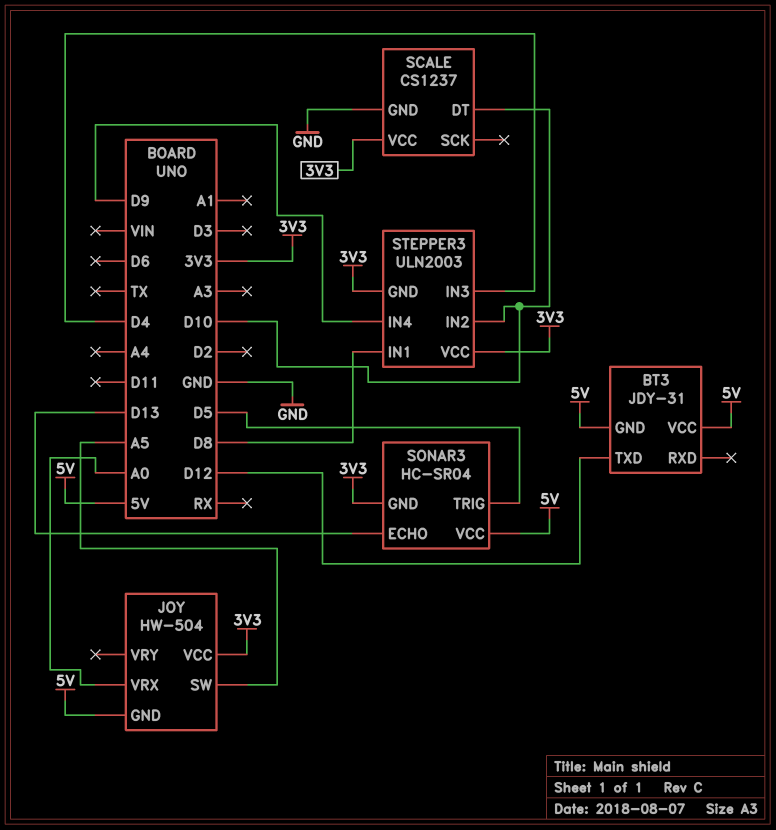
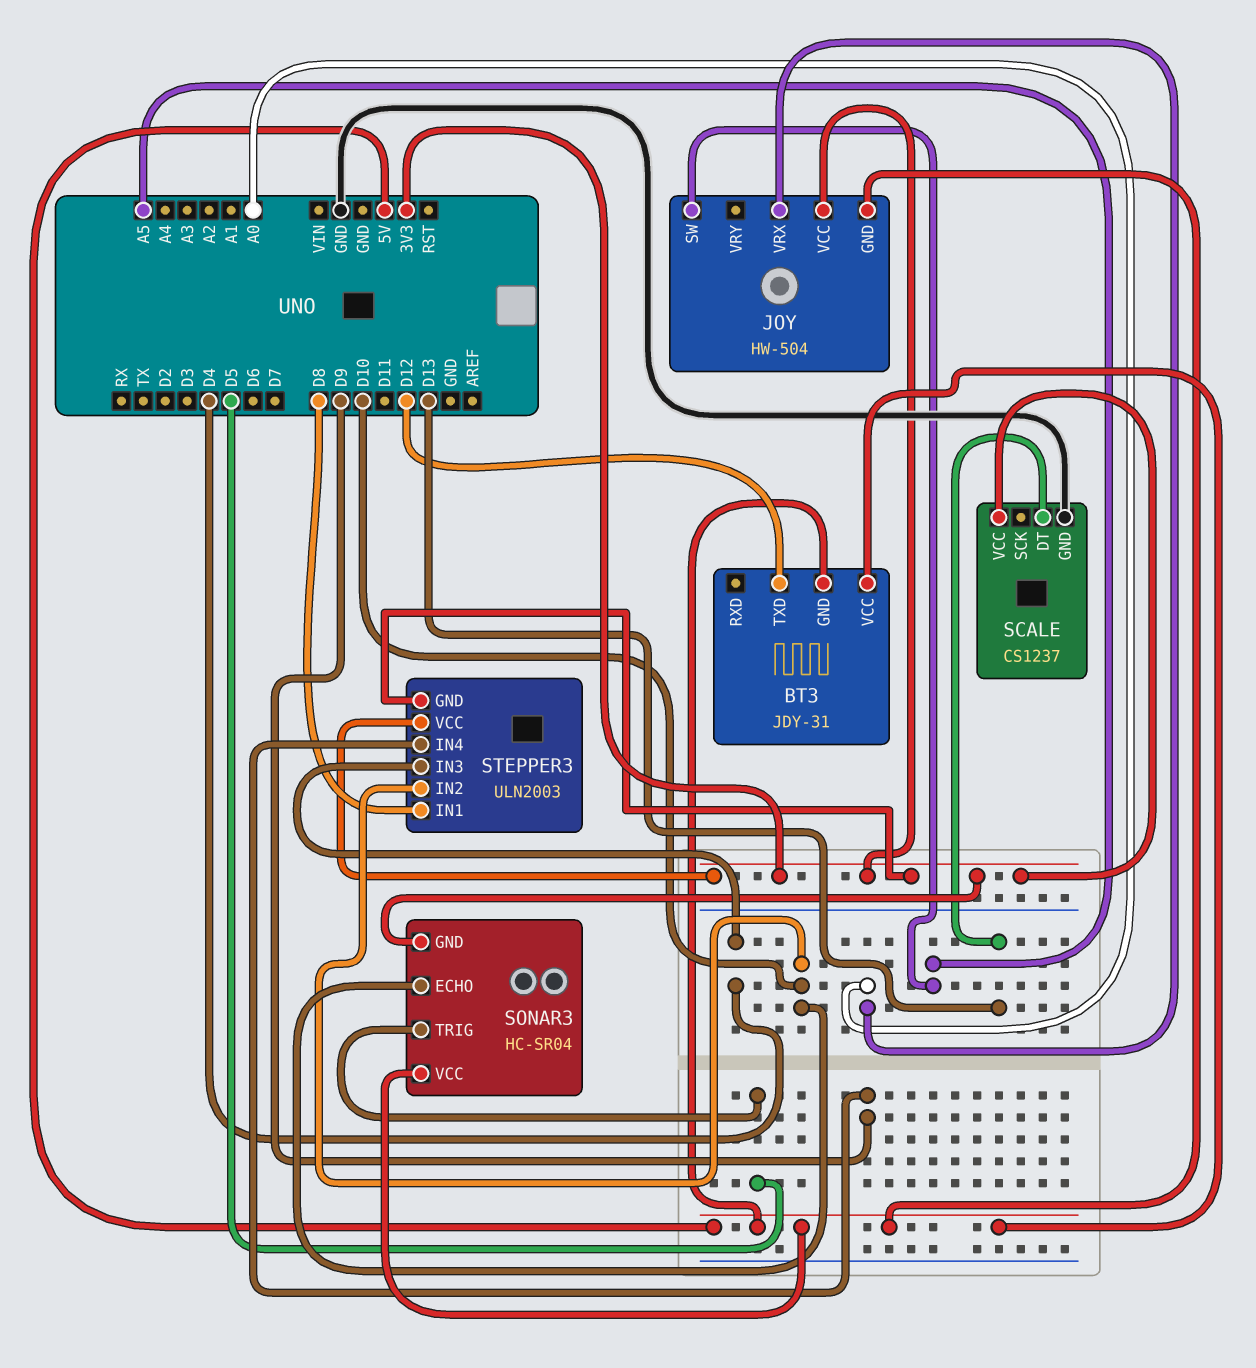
SCALE pin DT: D10 -> D13
SONAR3 pin ECHO: D13 -> D10

